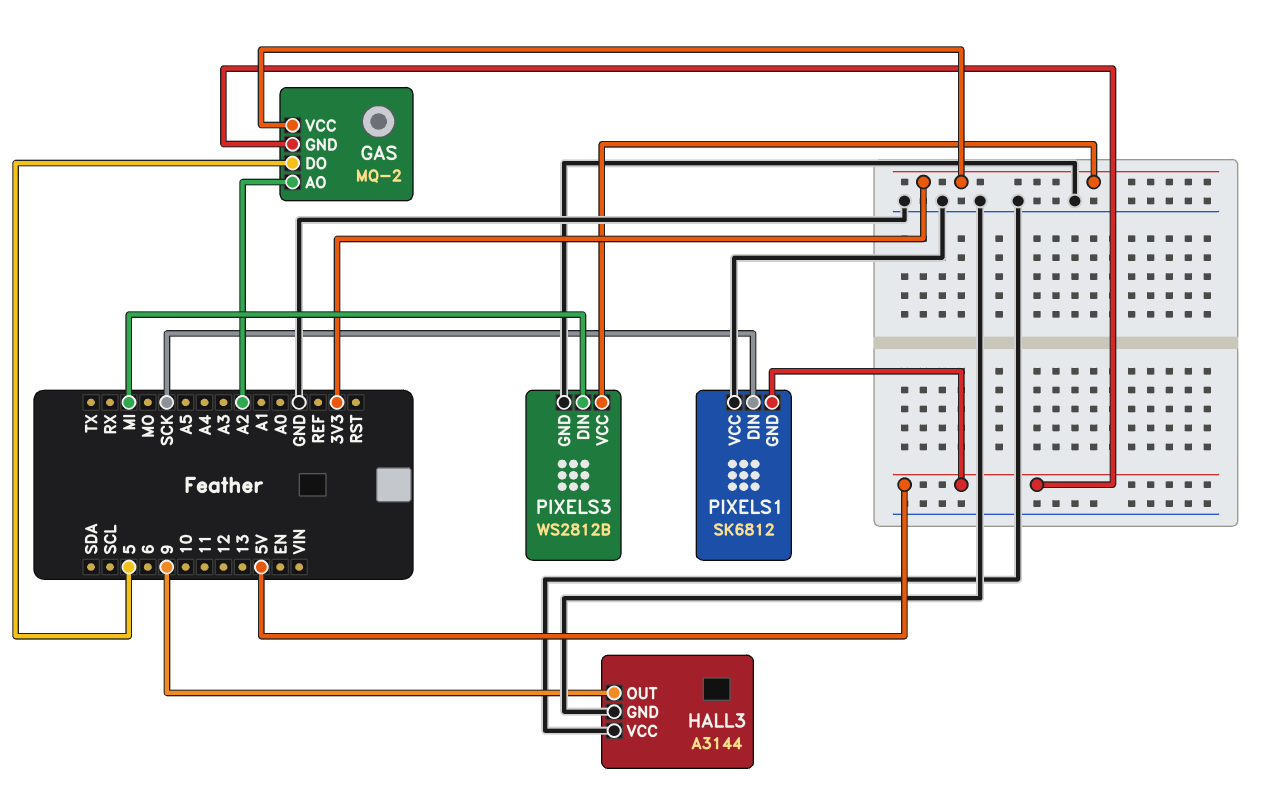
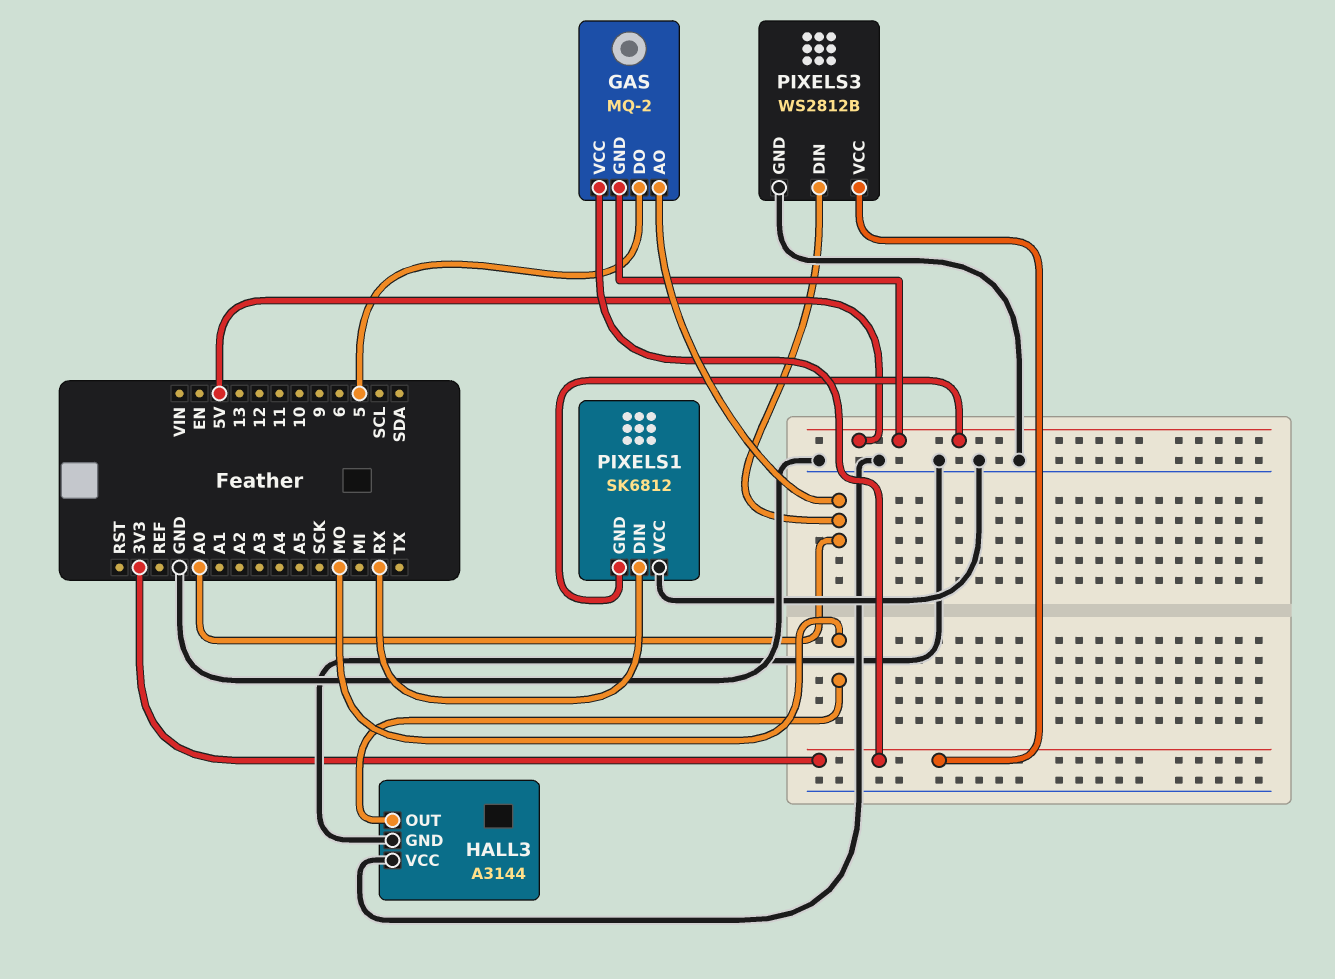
GAS pin AO: A2 -> A0
HALL3 pin OUT: 9 -> MO
PIXELS1 pin DIN: SCK -> RX
PIXELS3 pin DIN: MI -> A0

